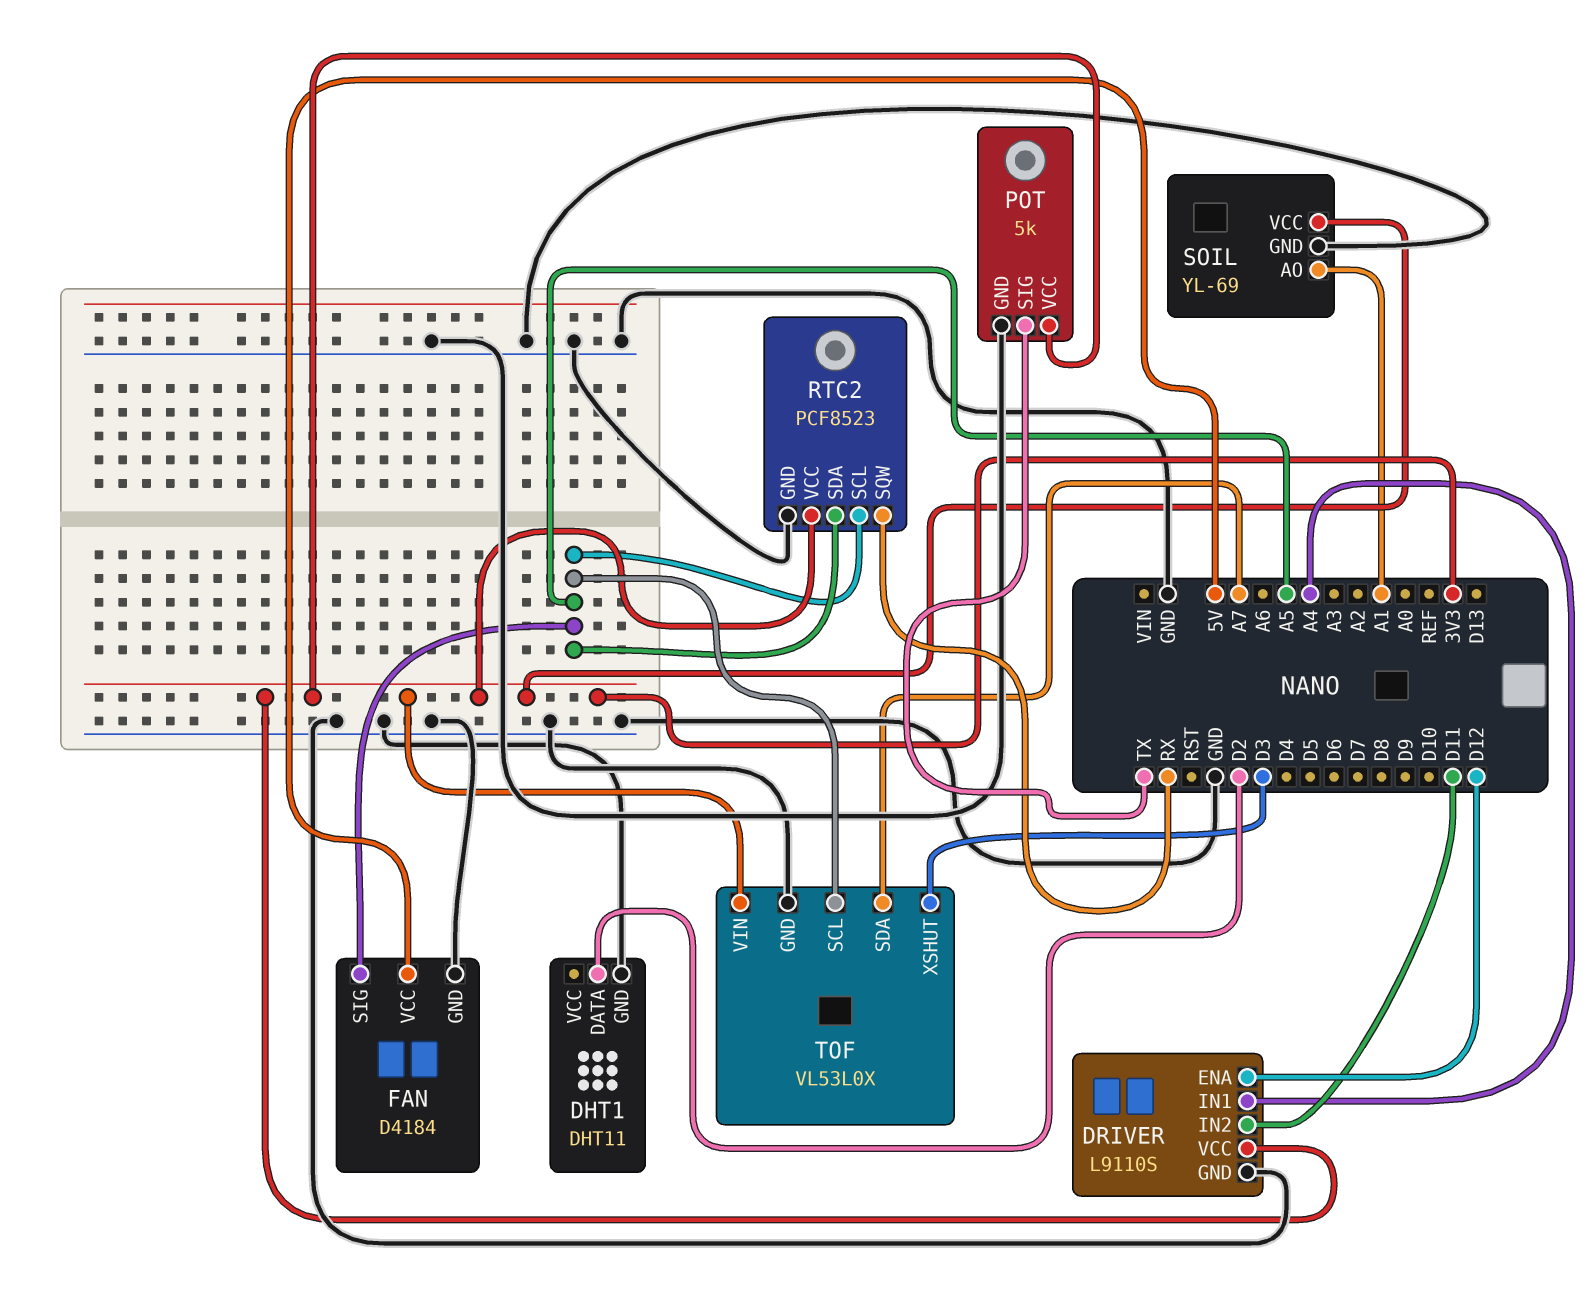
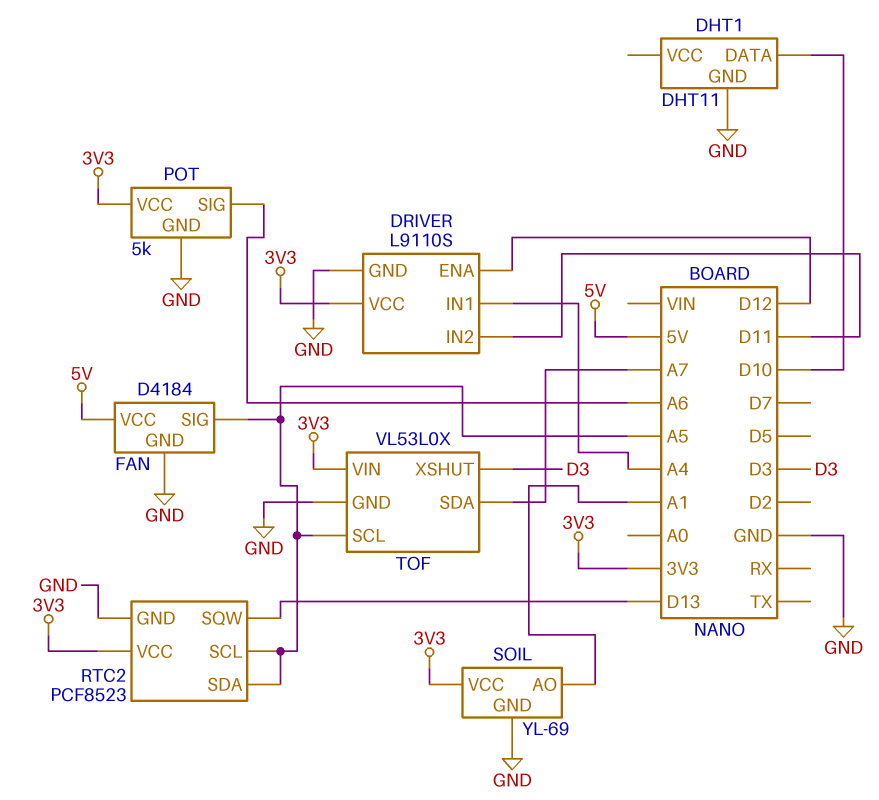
DHT1 pin DATA: D2 -> D10
POT pin SIG: TX -> A6
RTC2 pin SQW: RX -> D13

